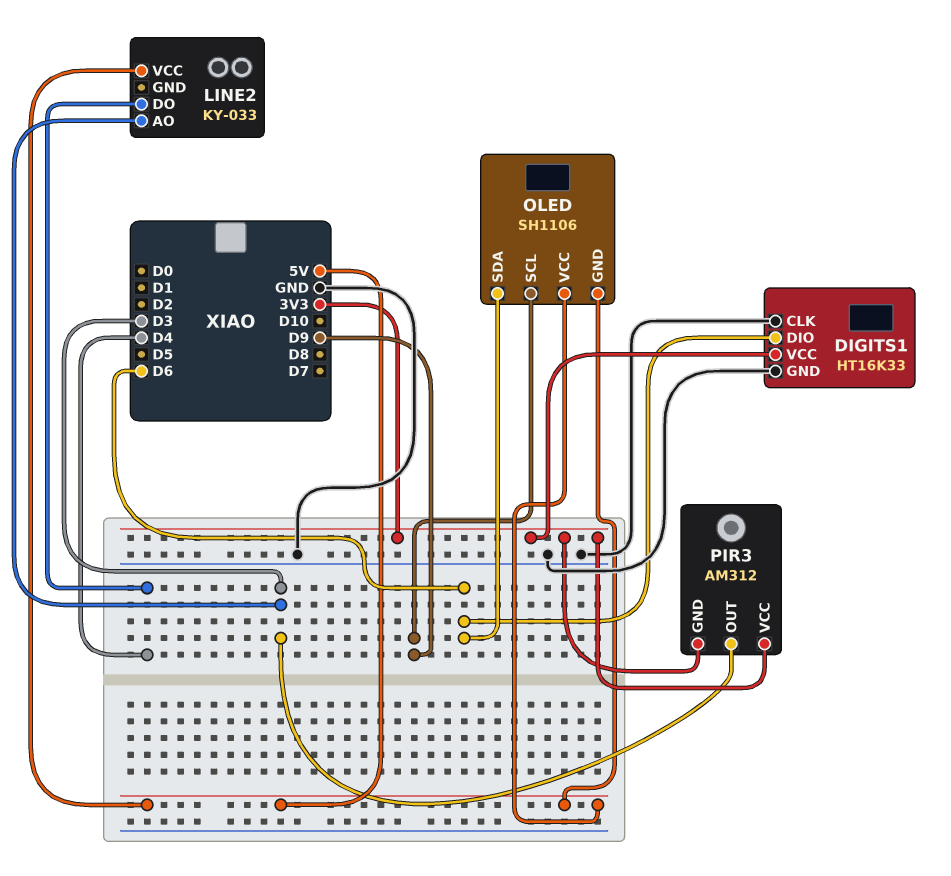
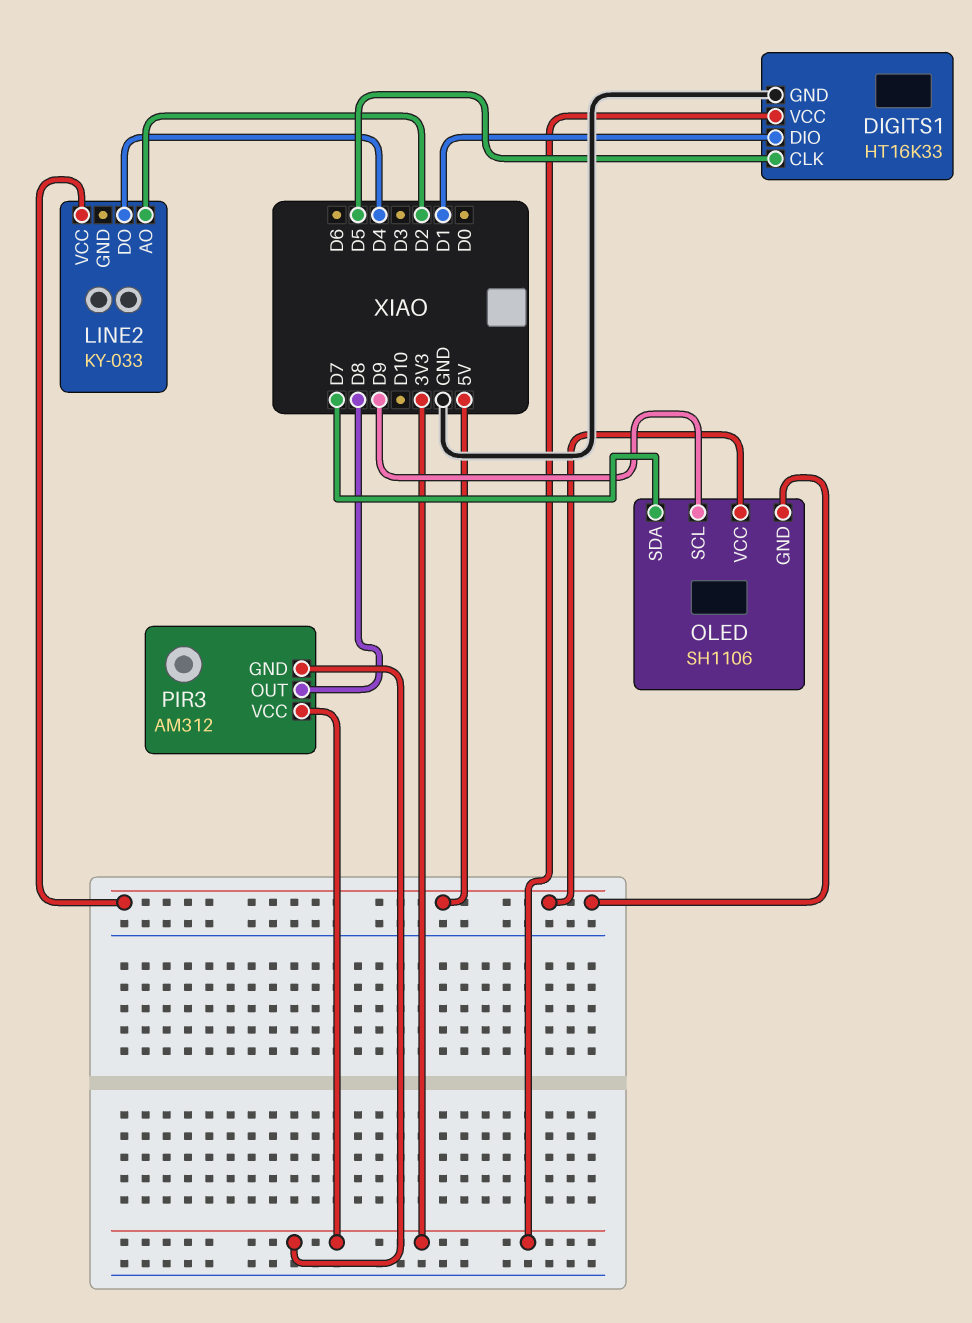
DIGITS1 pin CLK: GND -> D5
DIGITS1 pin DIO: D6 -> D1
LINE2 pin AO: D3 -> D2
OLED pin SDA: D6 -> D7
PIR3 pin OUT: D3 -> D8

